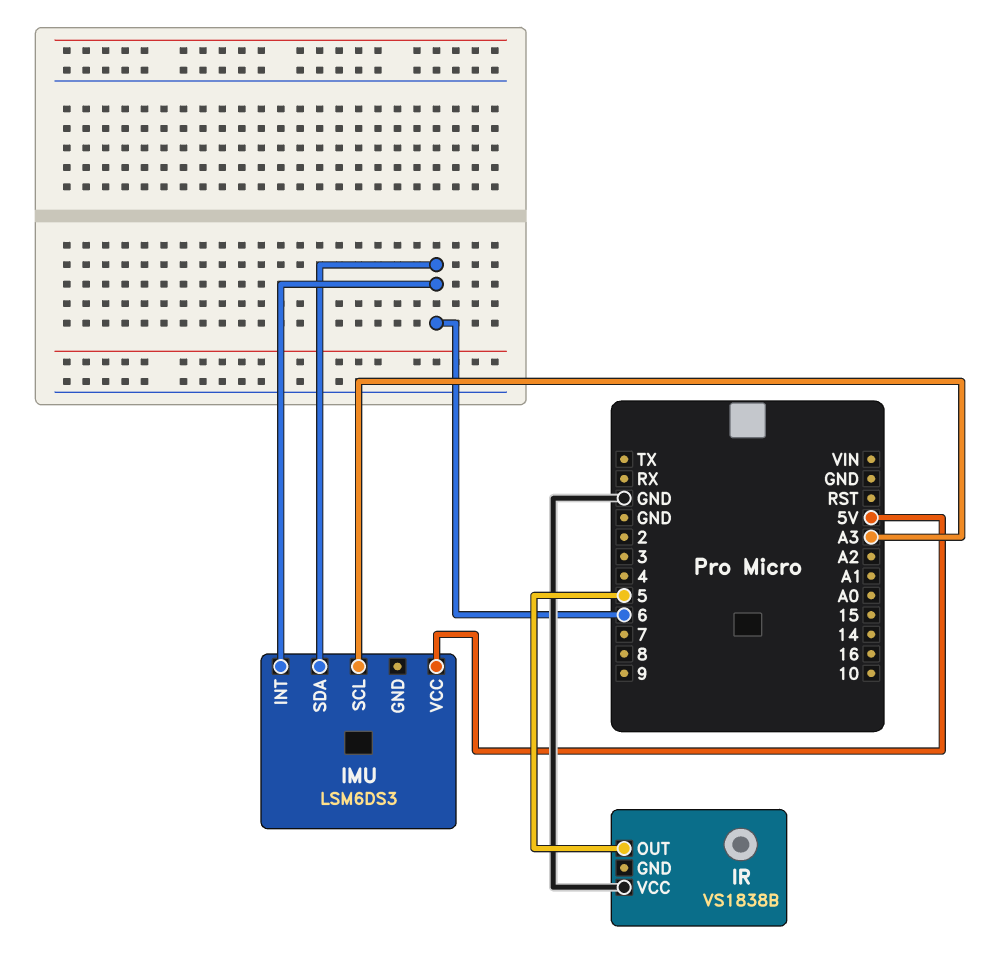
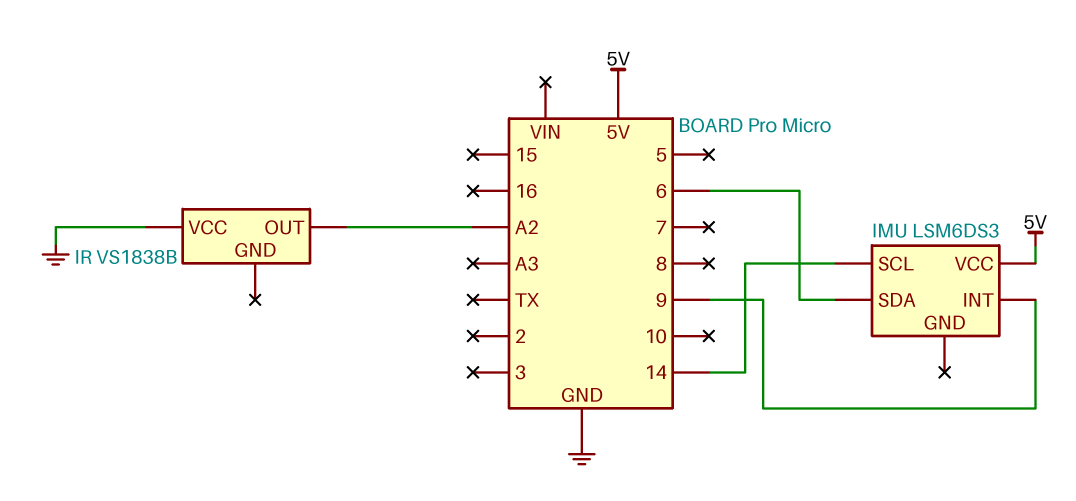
IMU pin INT: 6 -> 9
IMU pin SCL: A3 -> 14
IR pin OUT: 5 -> A2

